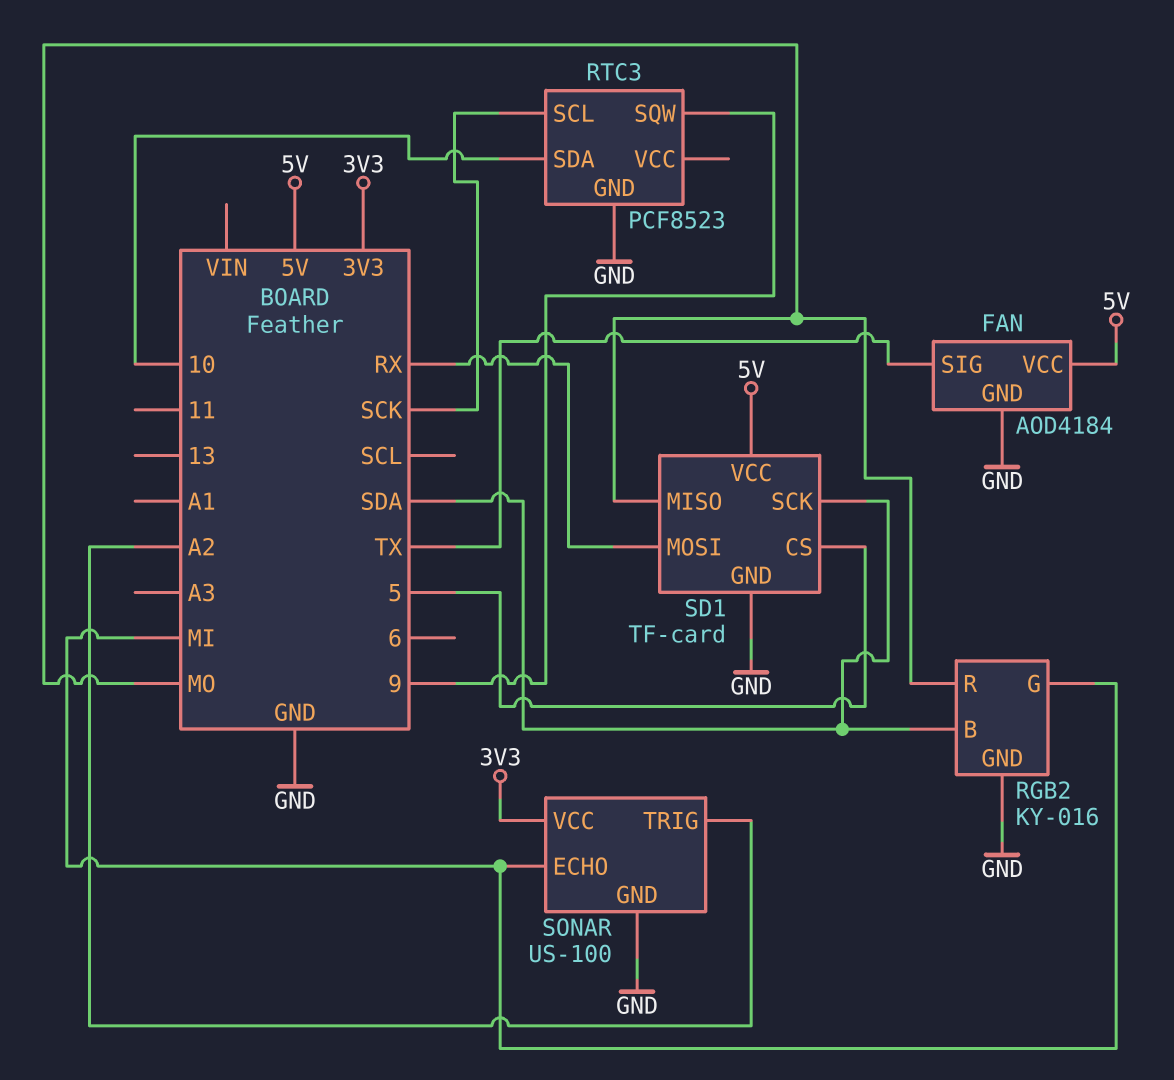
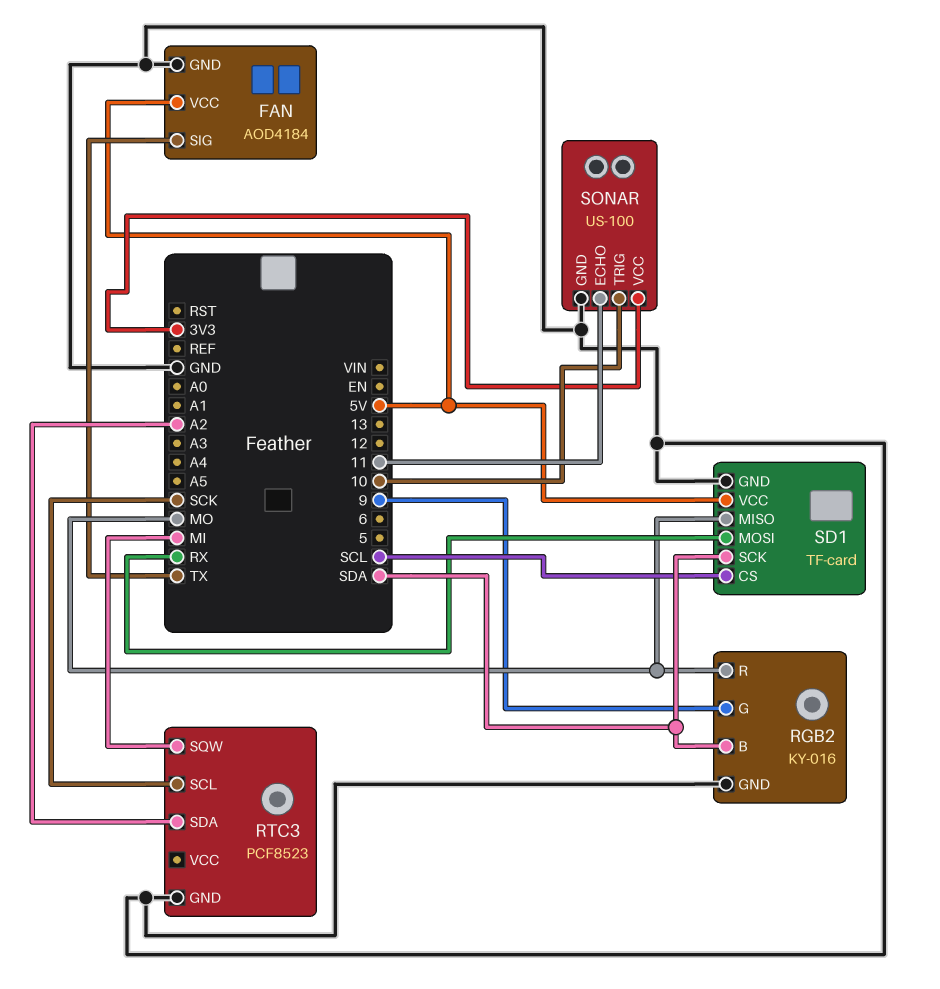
RGB2 pin G: MI -> 9
RTC3 pin SDA: 10 -> A2
RTC3 pin SQW: 9 -> MI
SD1 pin CS: 5 -> SCL
SONAR pin ECHO: MI -> 11
SONAR pin TRIG: A2 -> 10

